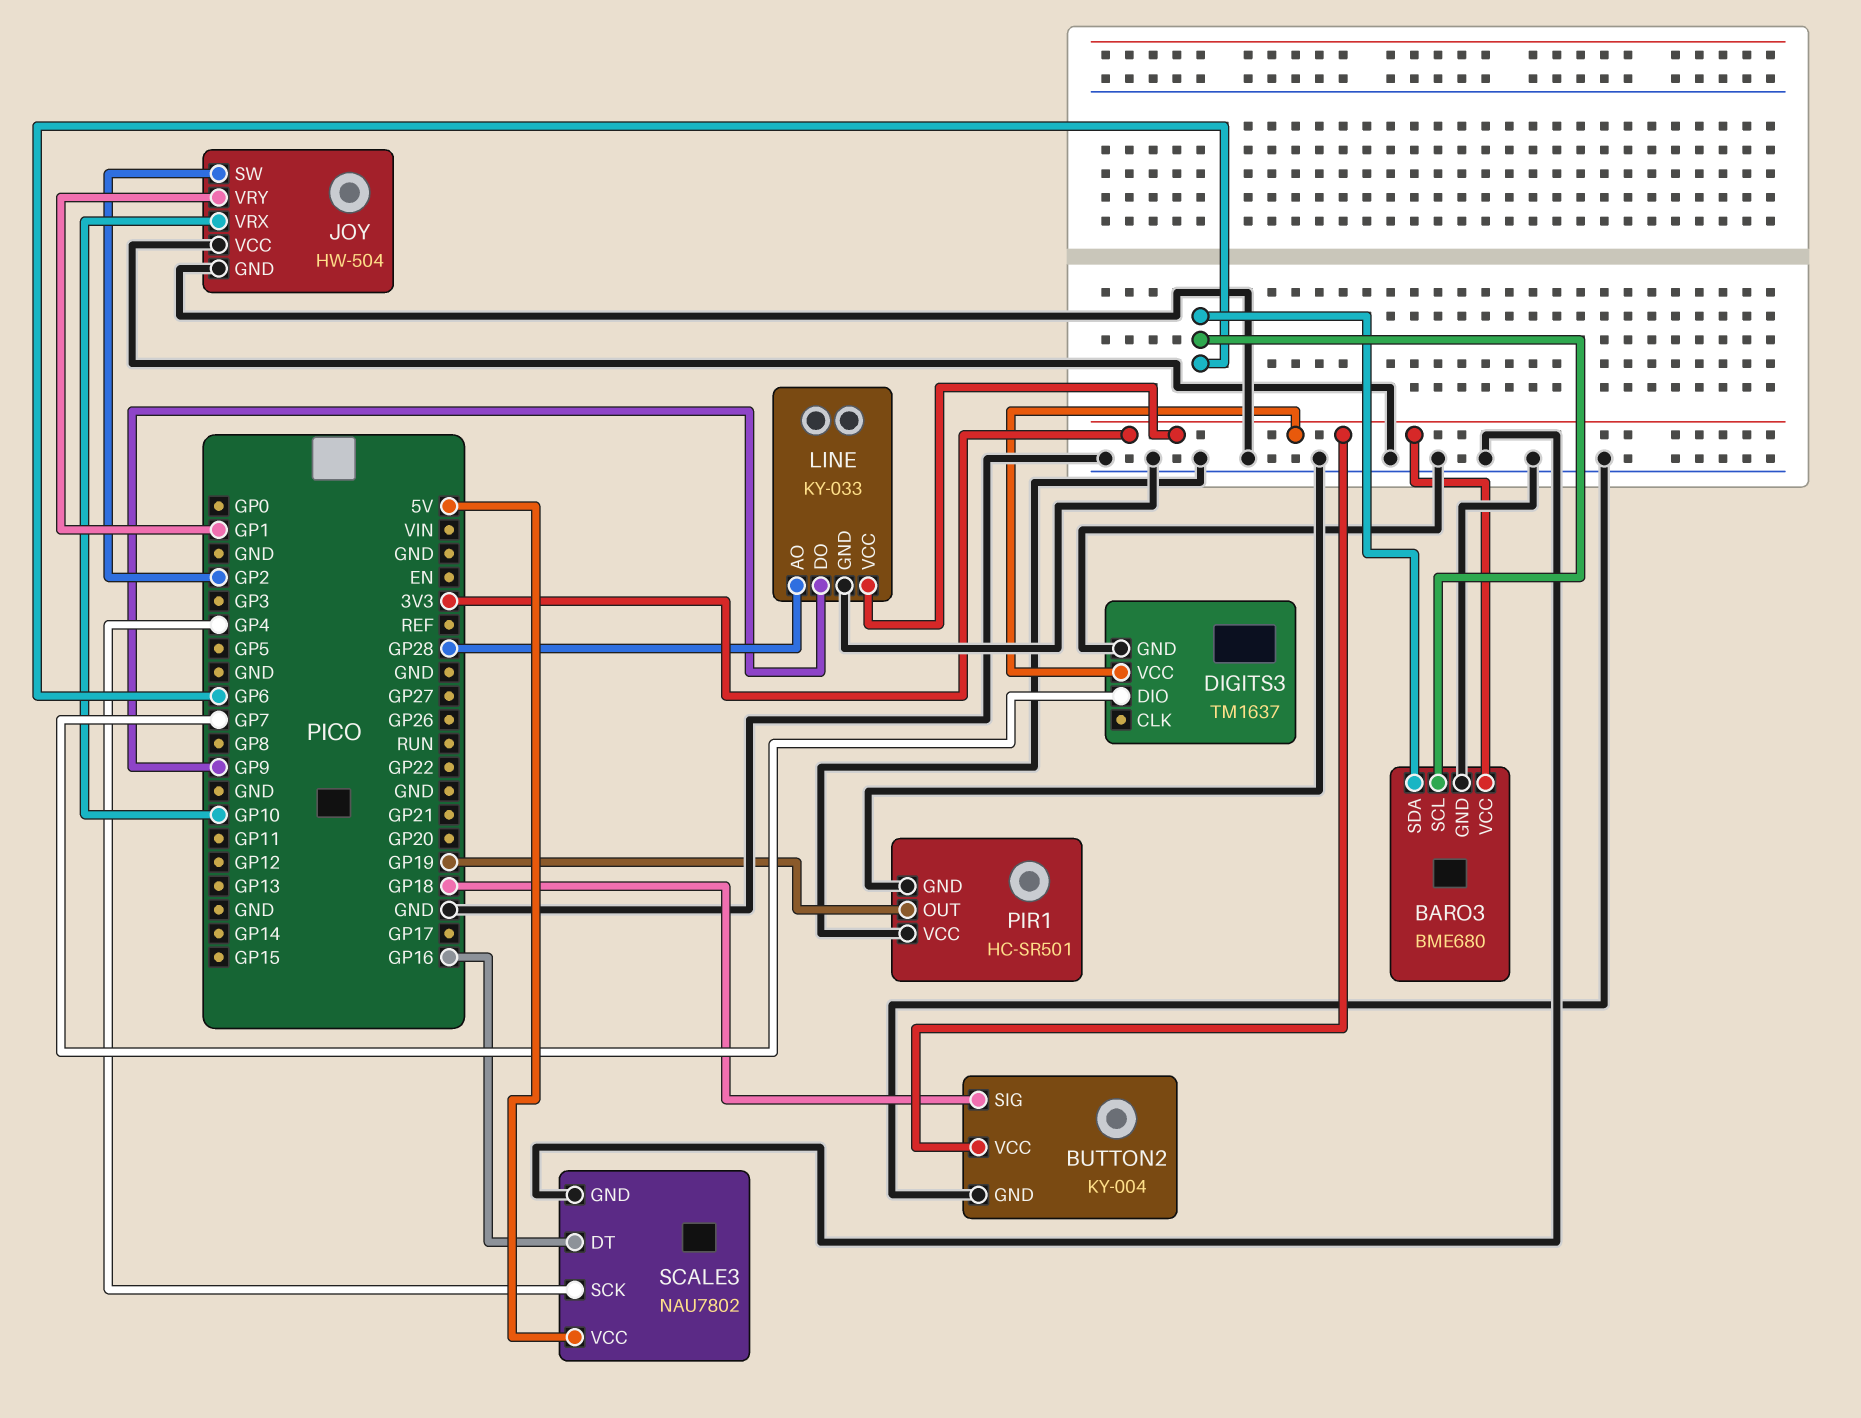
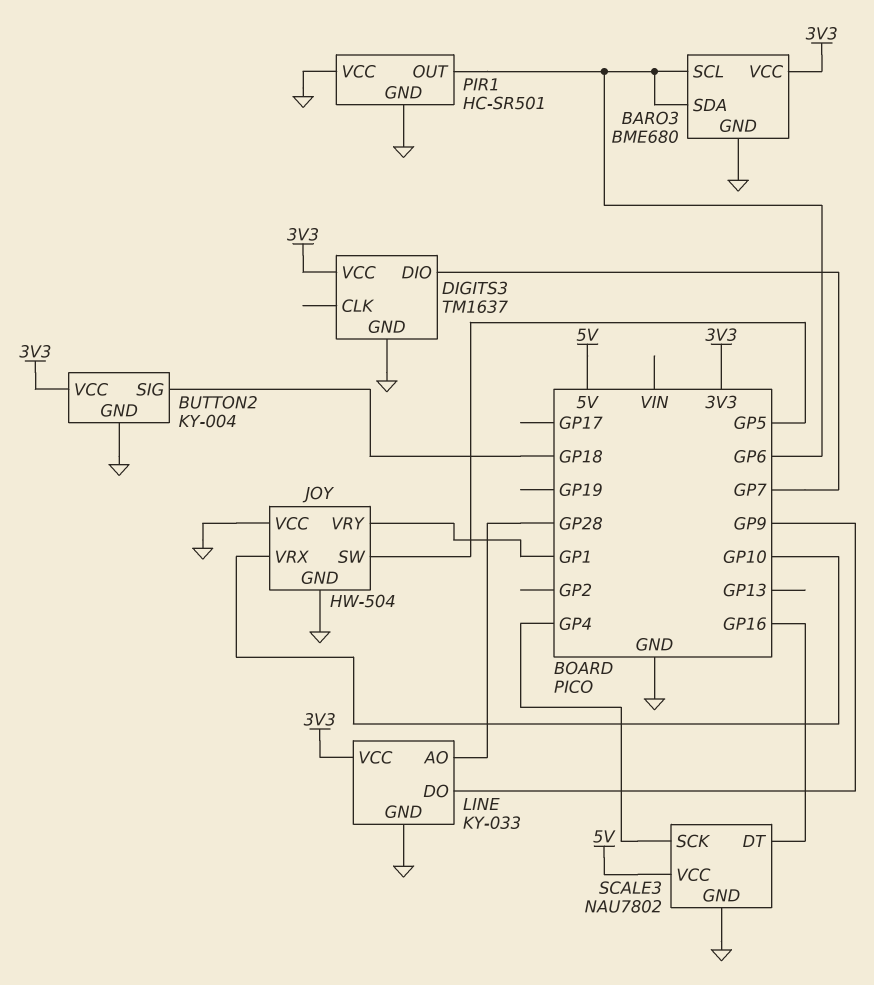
JOY pin SW: GP2 -> GP5
PIR1 pin OUT: GP19 -> GP6

